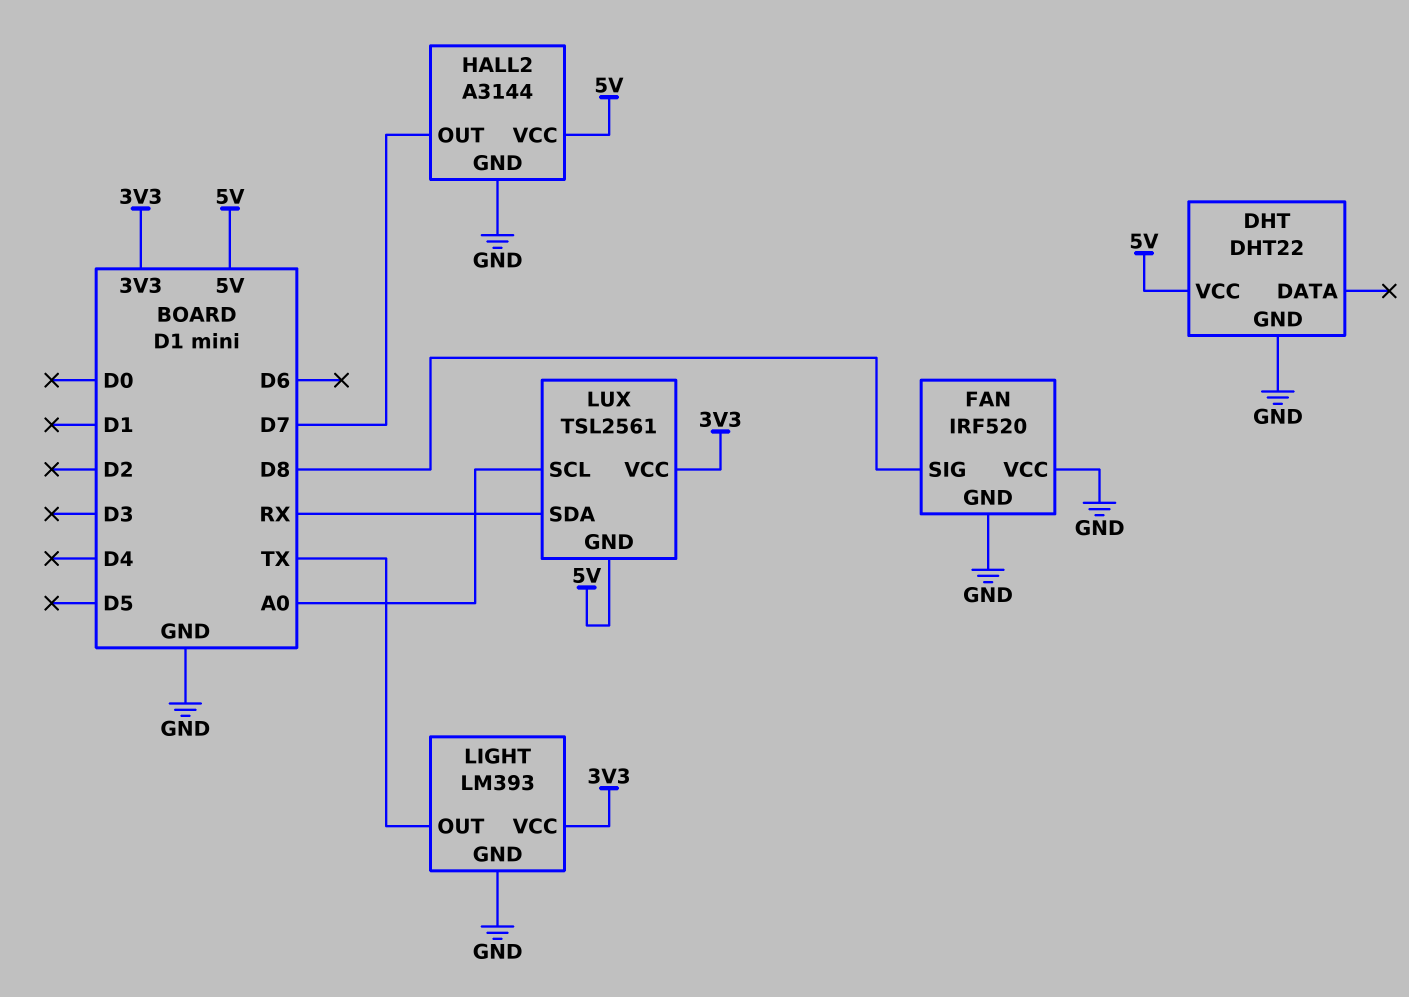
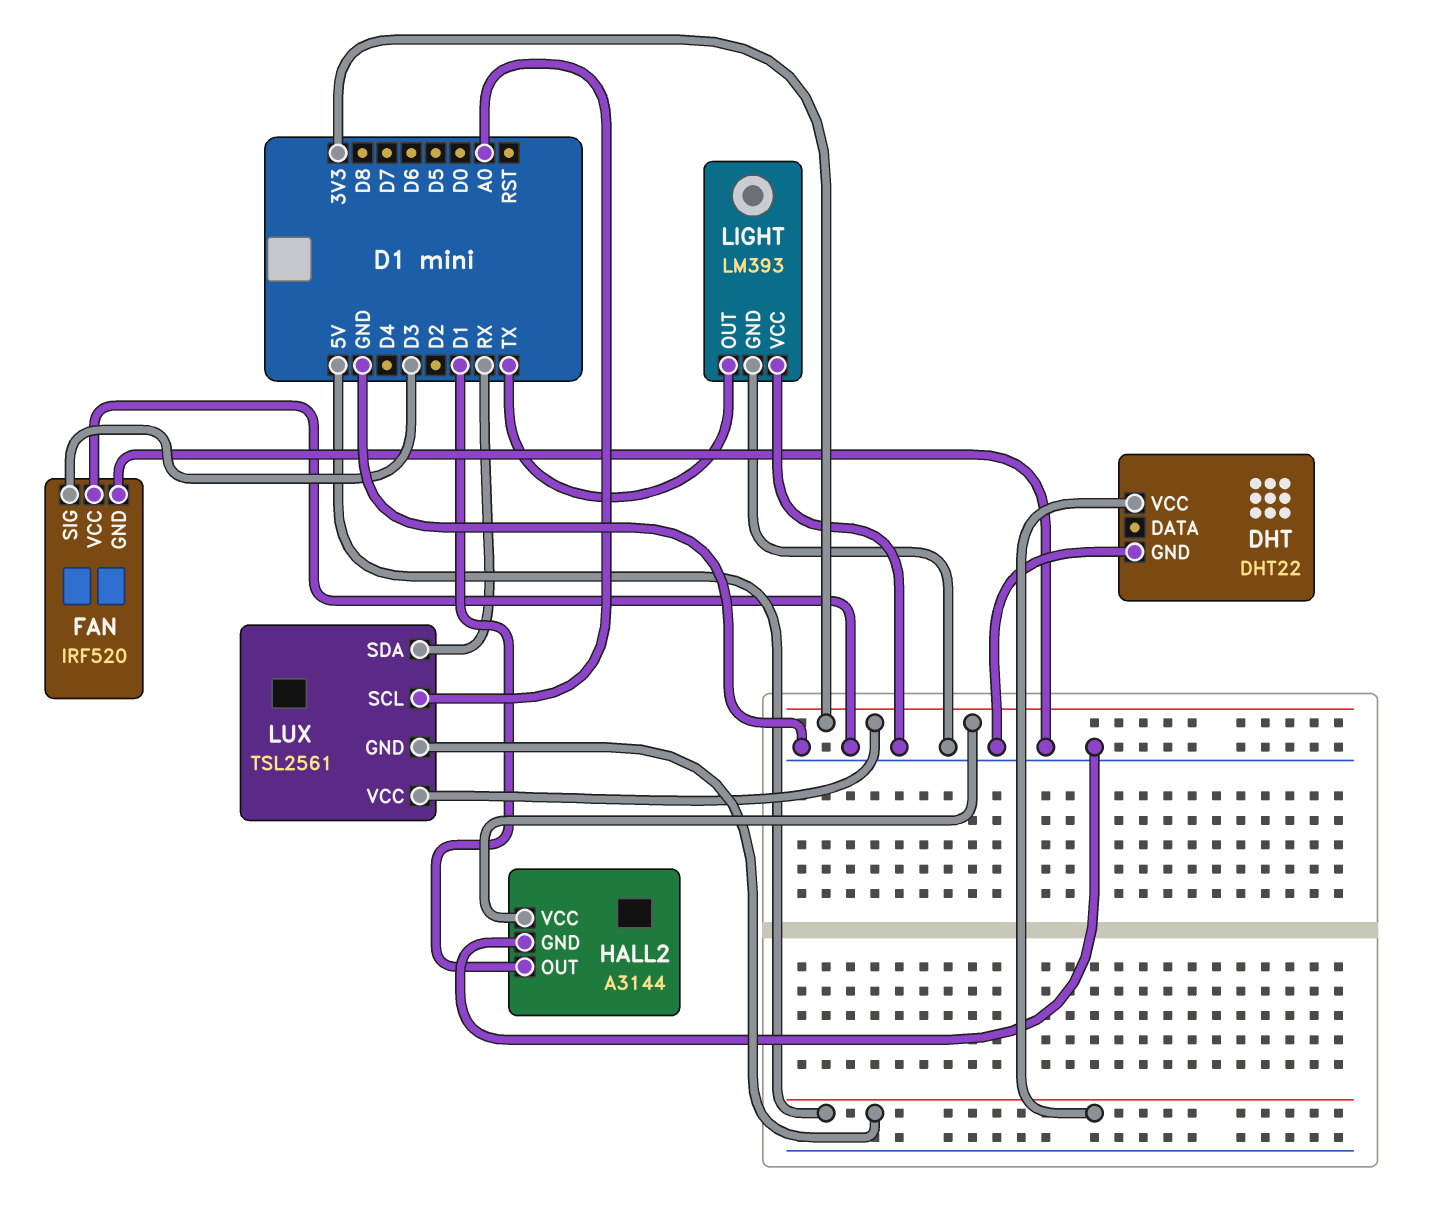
FAN pin SIG: D8 -> D3
HALL2 pin OUT: D7 -> D1
HALL2 pin VCC: 5V -> 3V3
LIGHT pin VCC: 3V3 -> GND

